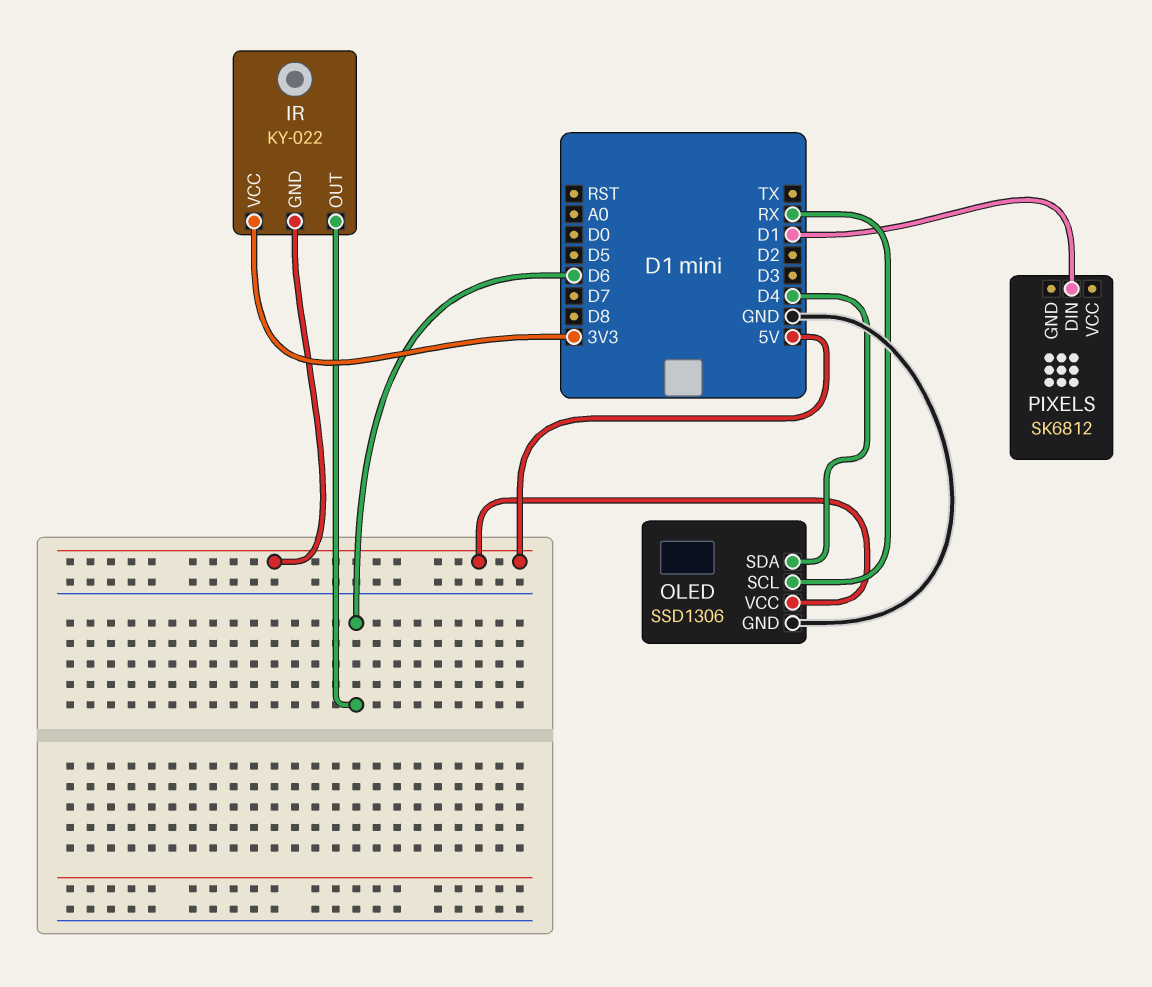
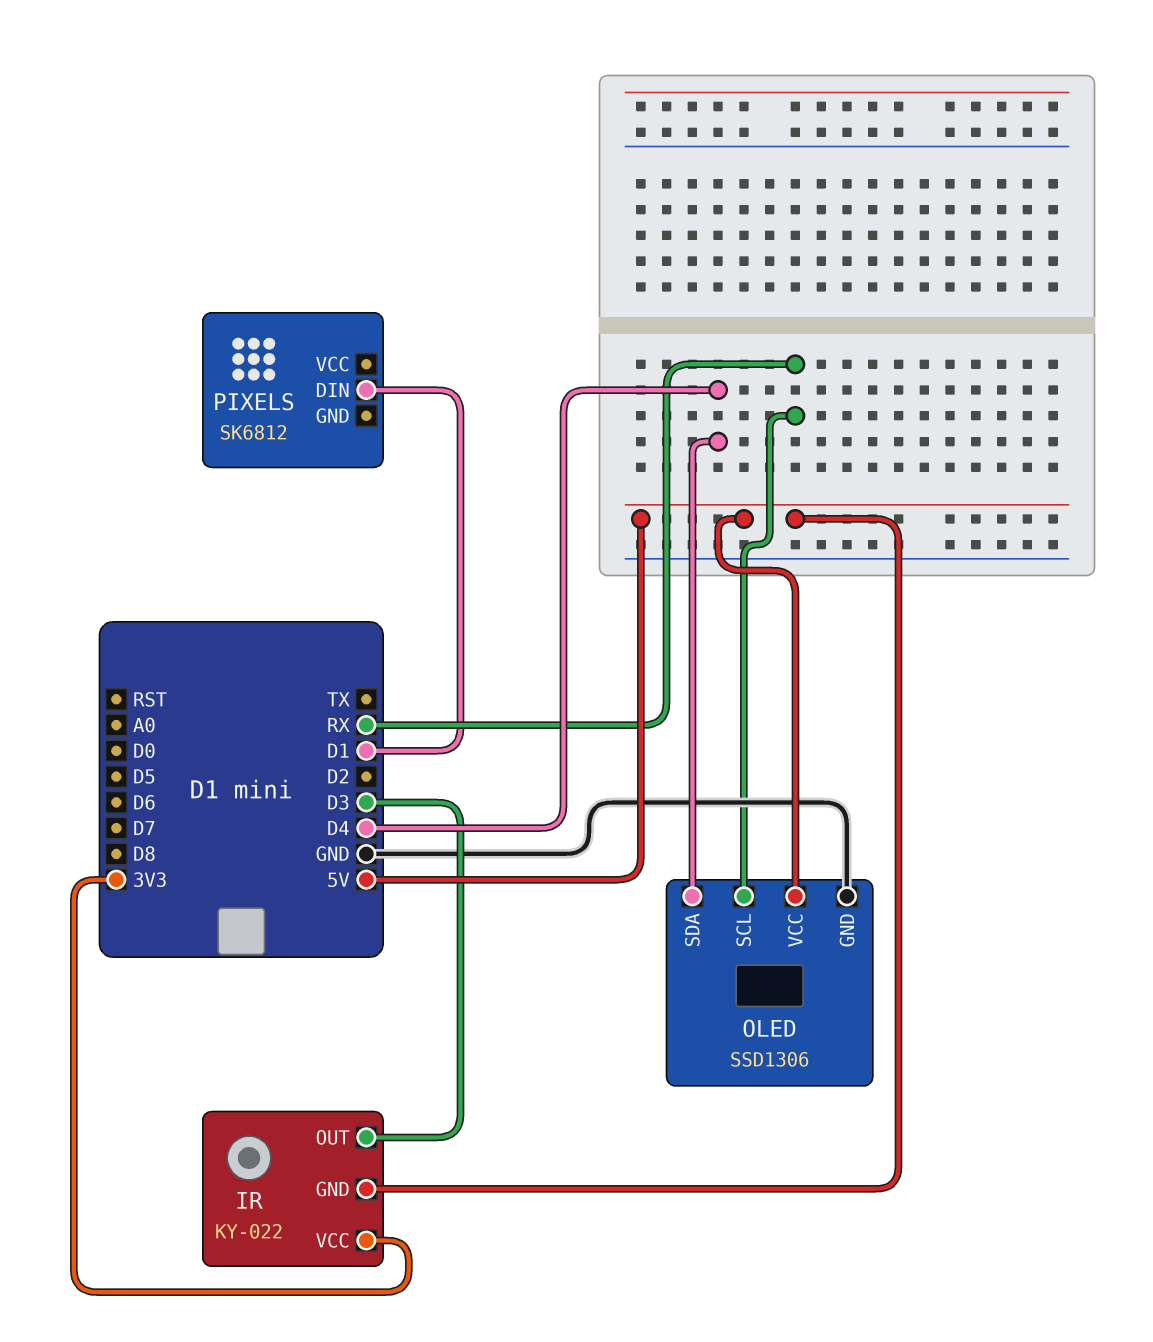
IR pin OUT: D6 -> D3

